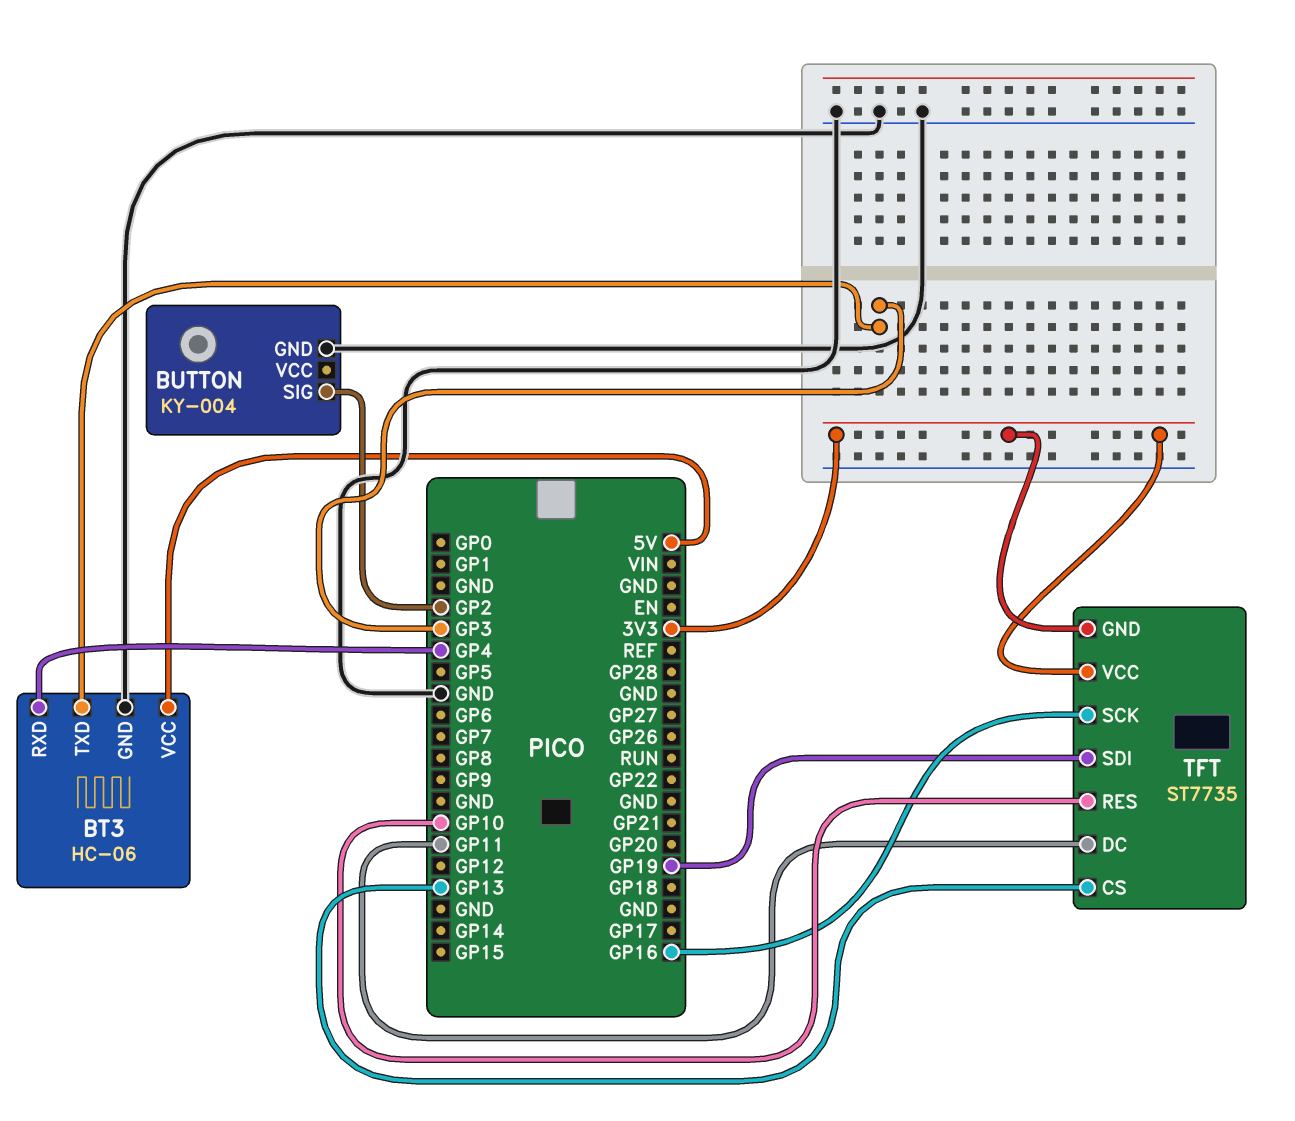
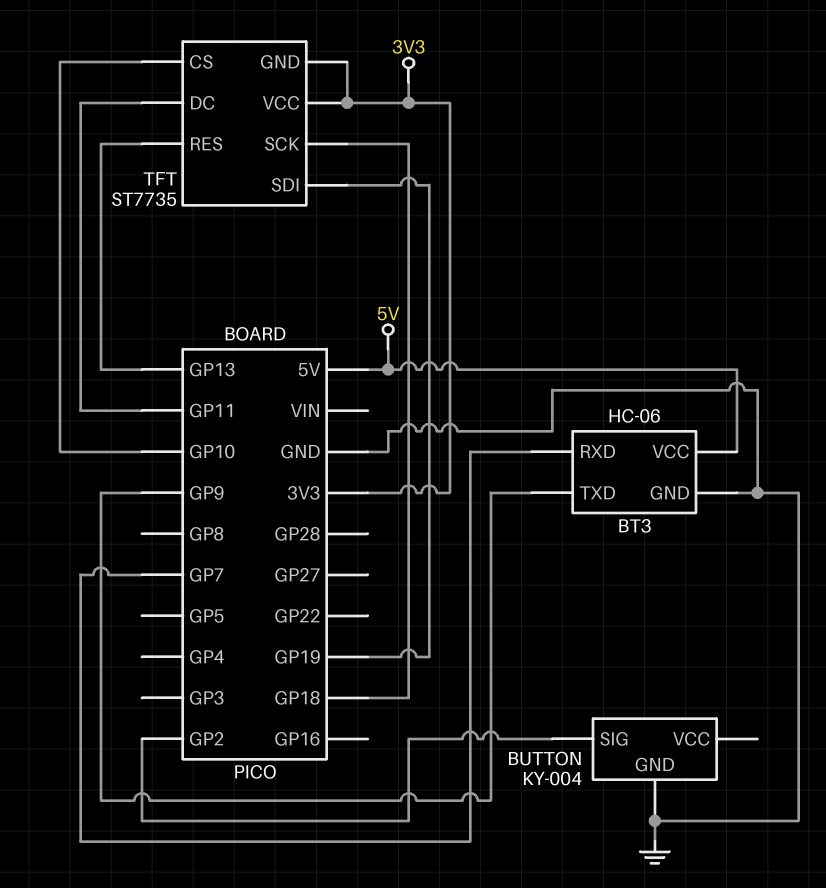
BT3 pin RXD: GP4 -> GP7
BT3 pin TXD: GP3 -> GP9
TFT pin CS: GP13 -> GP10
TFT pin RES: GP10 -> GP13
TFT pin SCK: GP16 -> GP18

